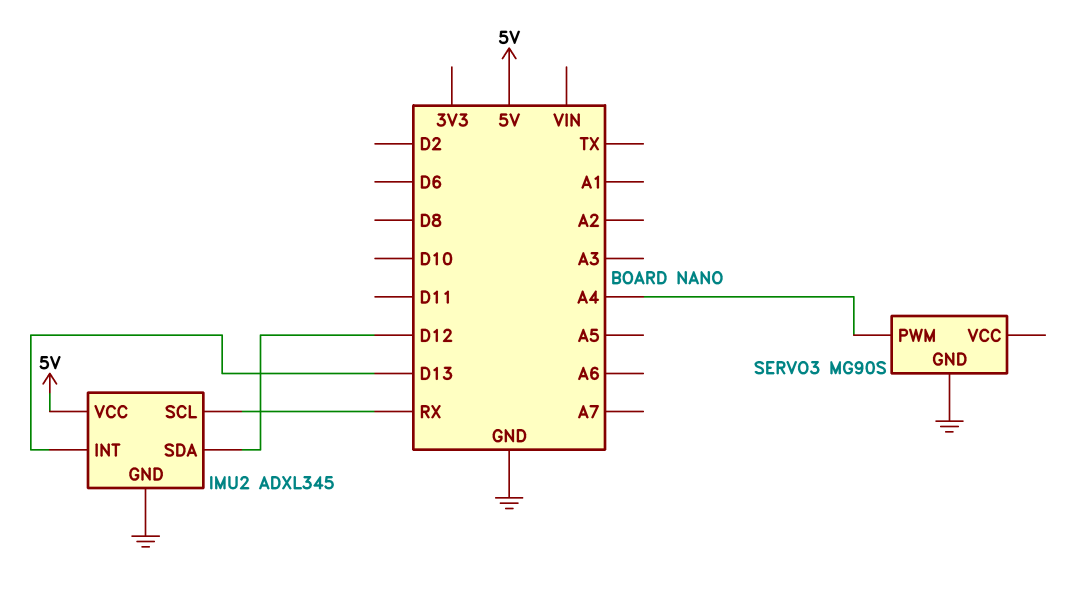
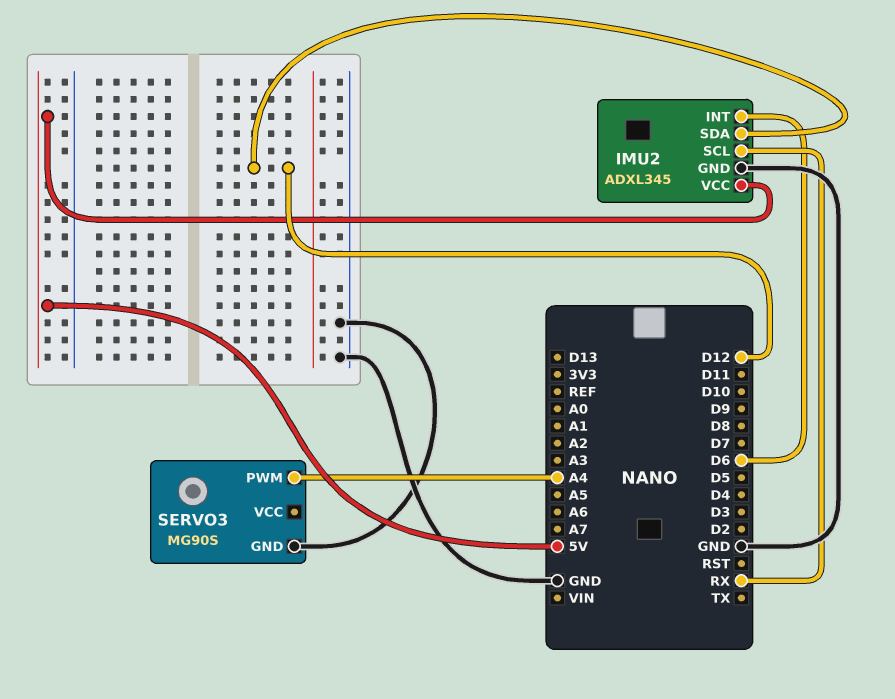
IMU2 pin INT: D13 -> D6

